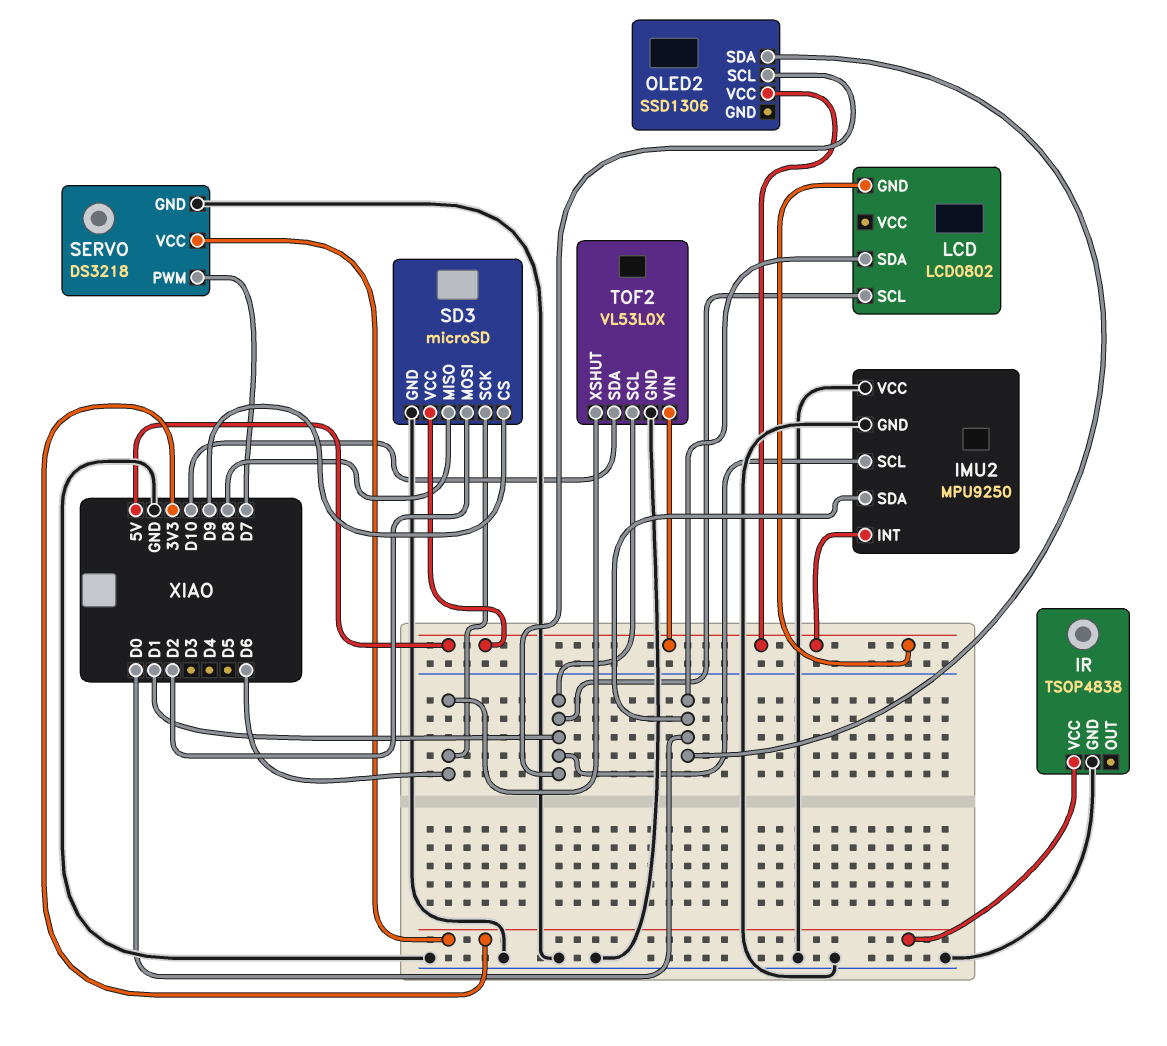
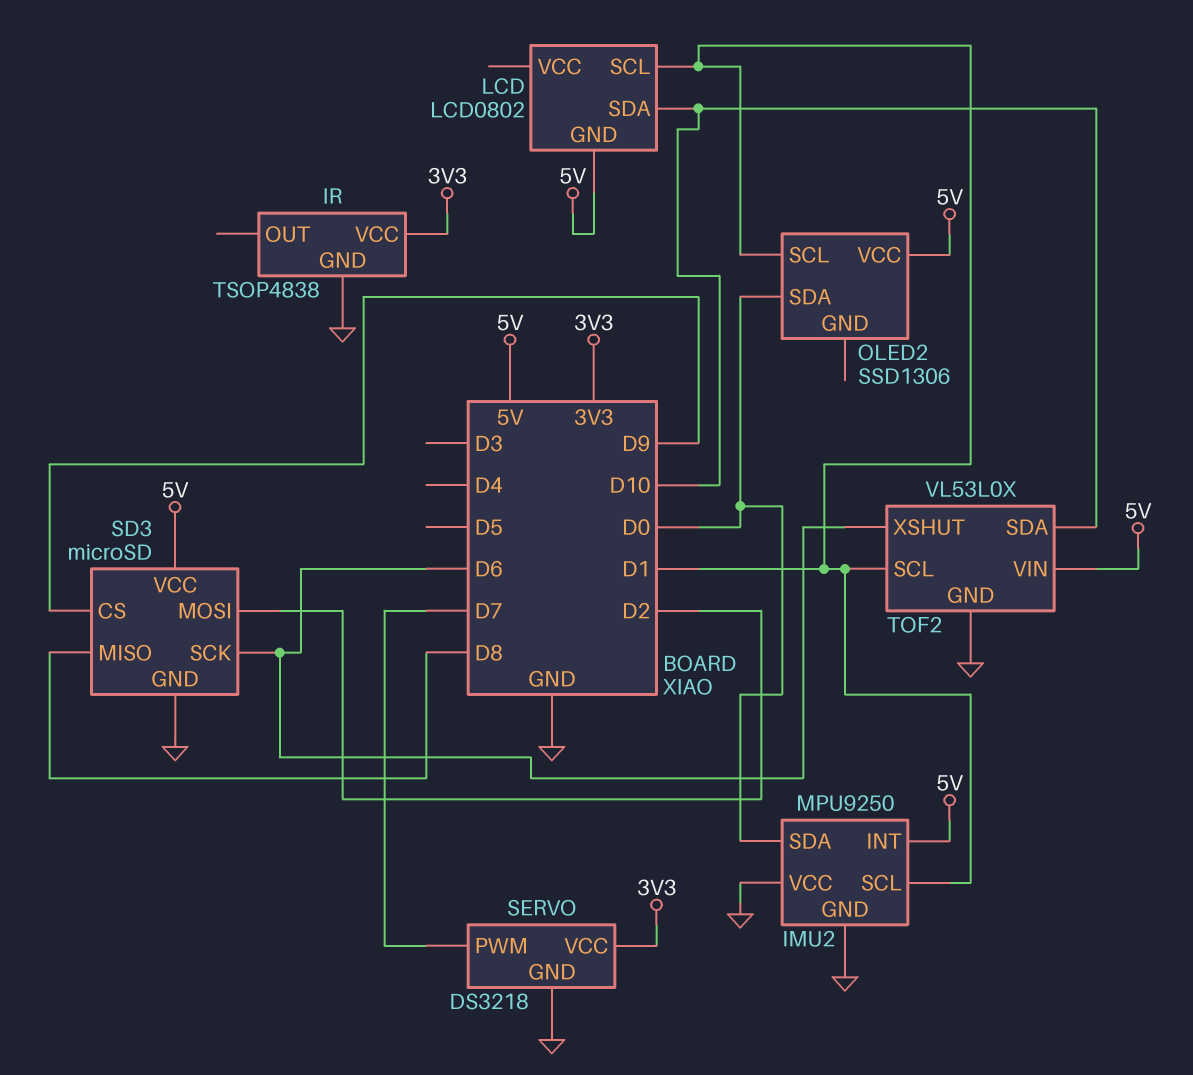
LCD pin SDA: D0 -> D10

